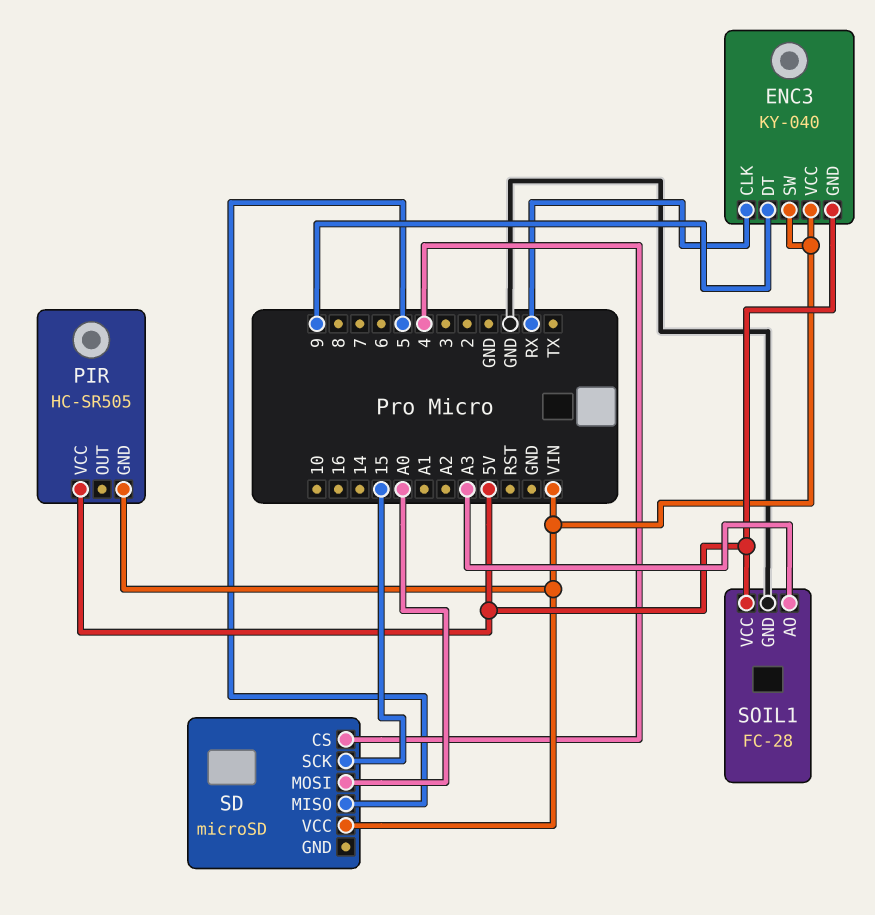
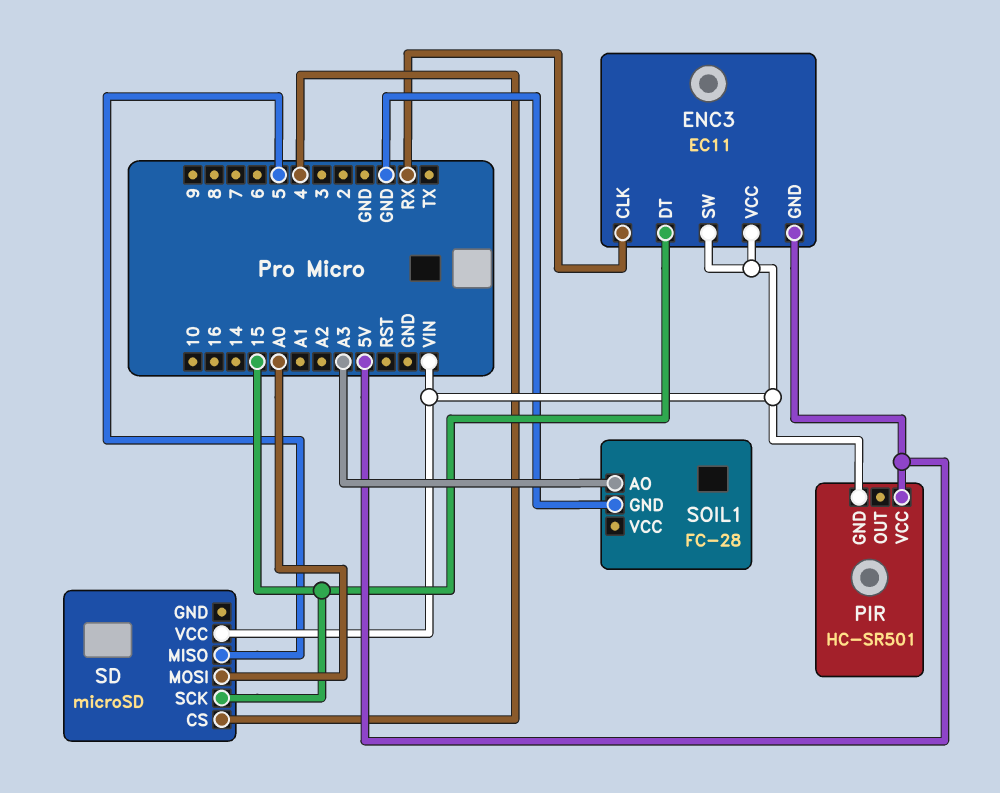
ENC3: KY-040 -> EC11
ENC3 pin DT: 9 -> 15
PIR: HC-SR505 -> HC-SR501
SOIL1 pin VCC: 5V -> none

